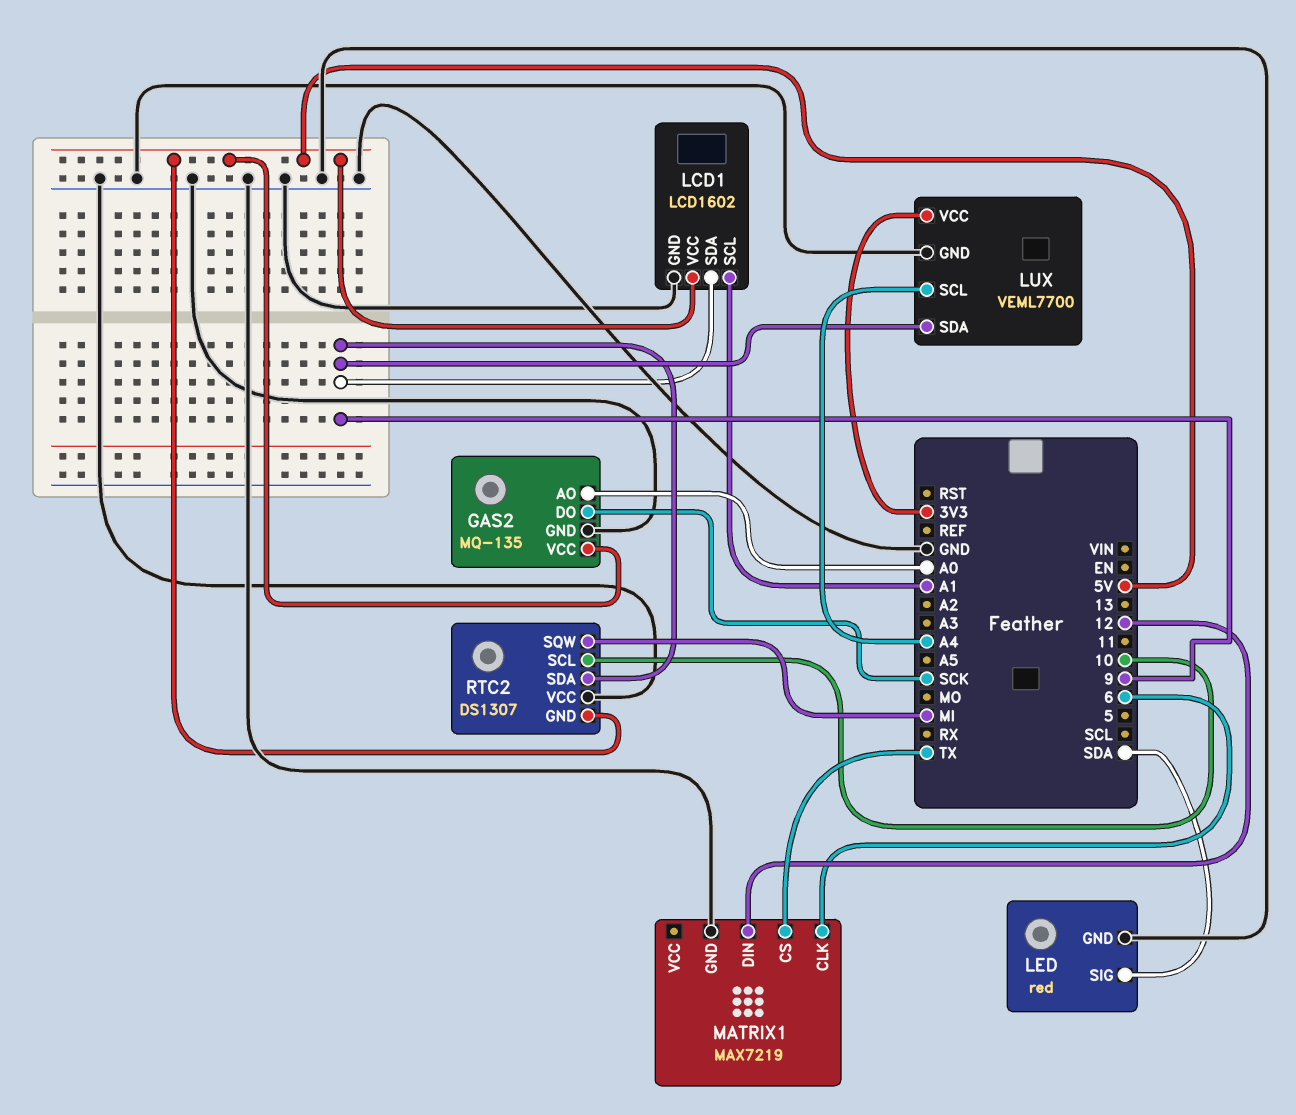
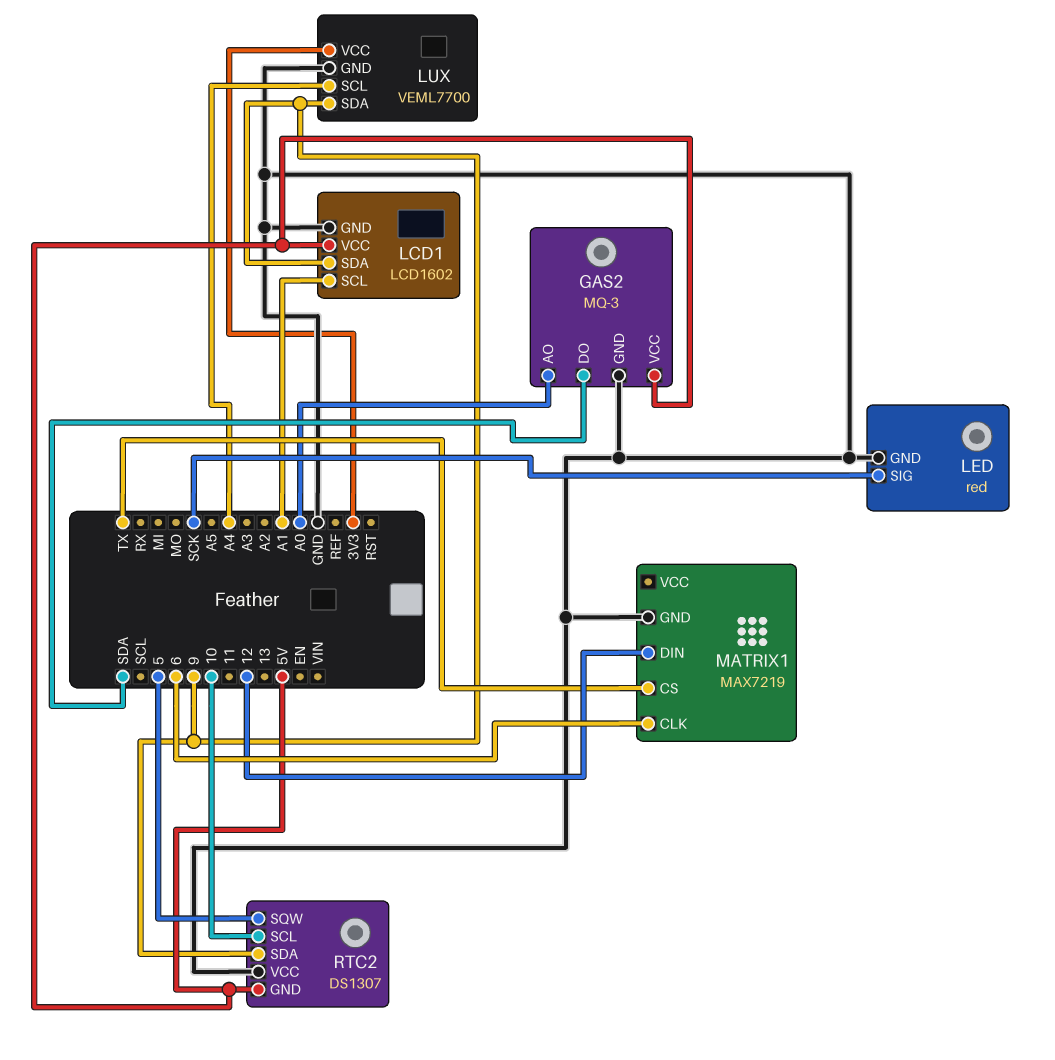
GAS2: MQ-135 -> MQ-3
GAS2 pin DO: SCK -> SDA
LED pin SIG: SDA -> SCK
RTC2 pin SQW: MI -> 5

